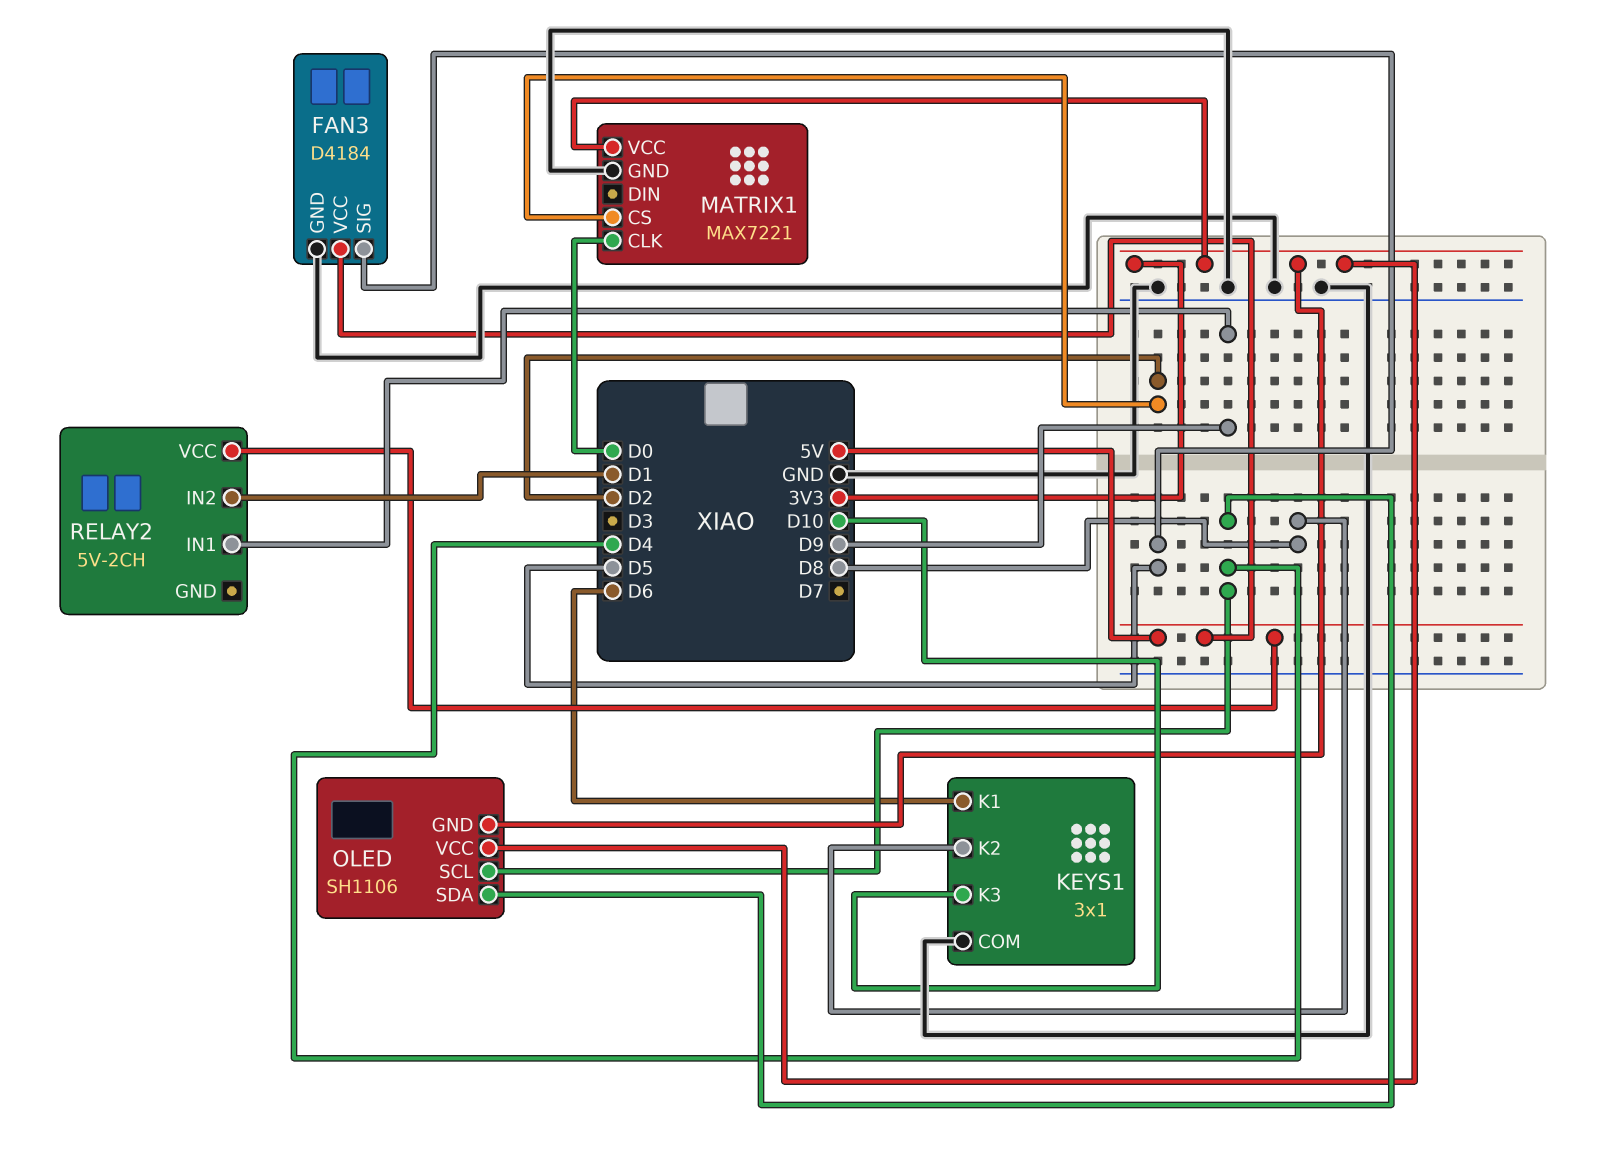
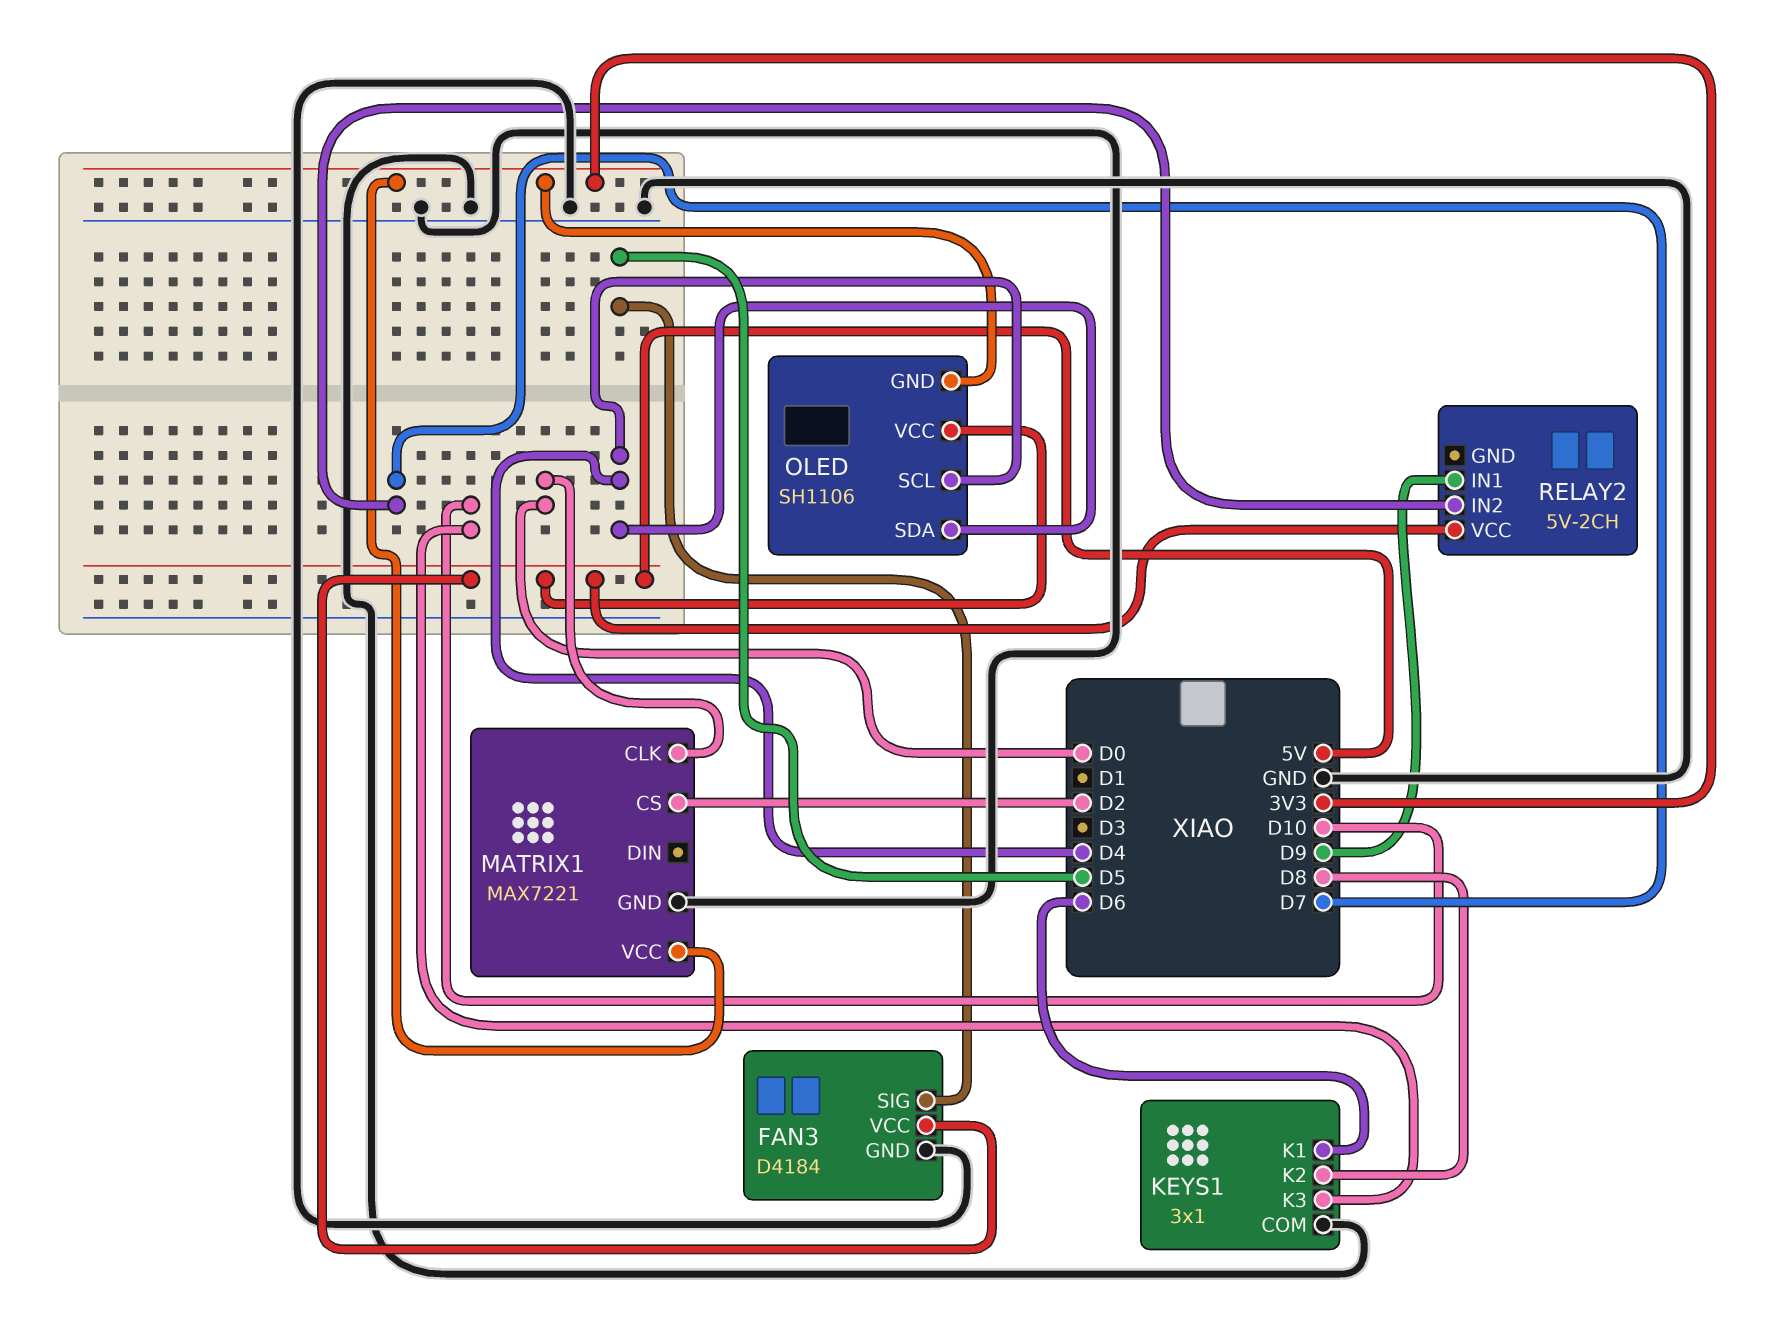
OLED pin VCC: 3V3 -> 5V
RELAY2 pin IN2: D1 -> D7

